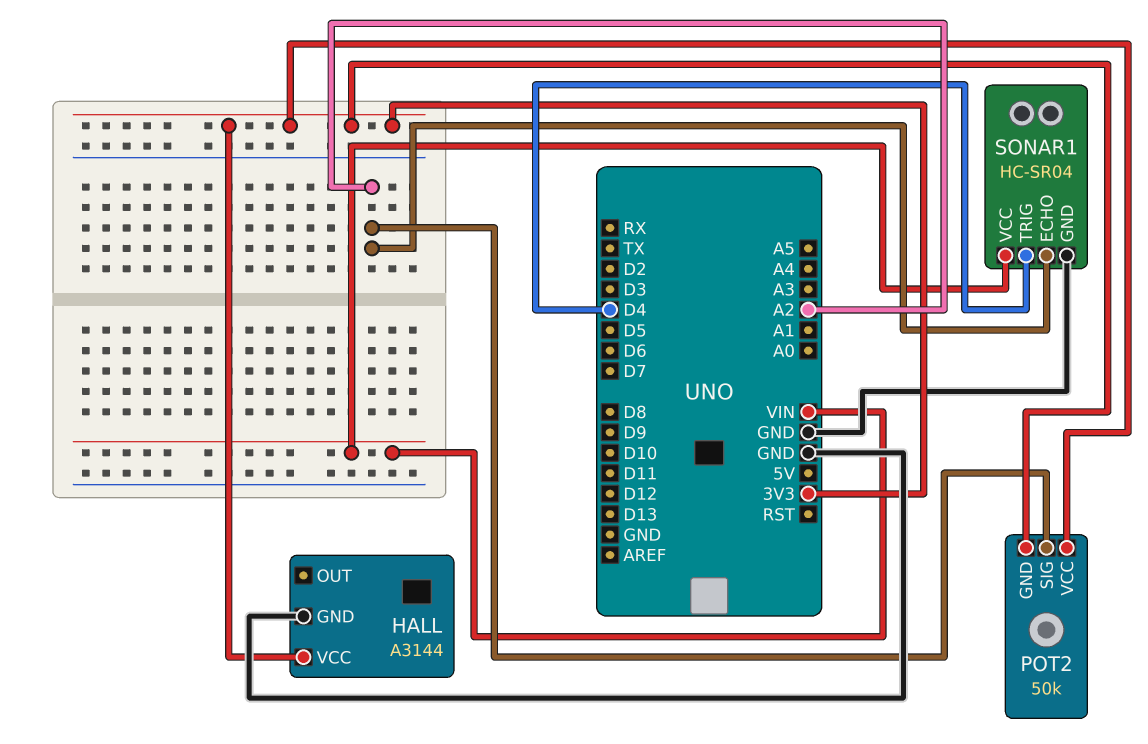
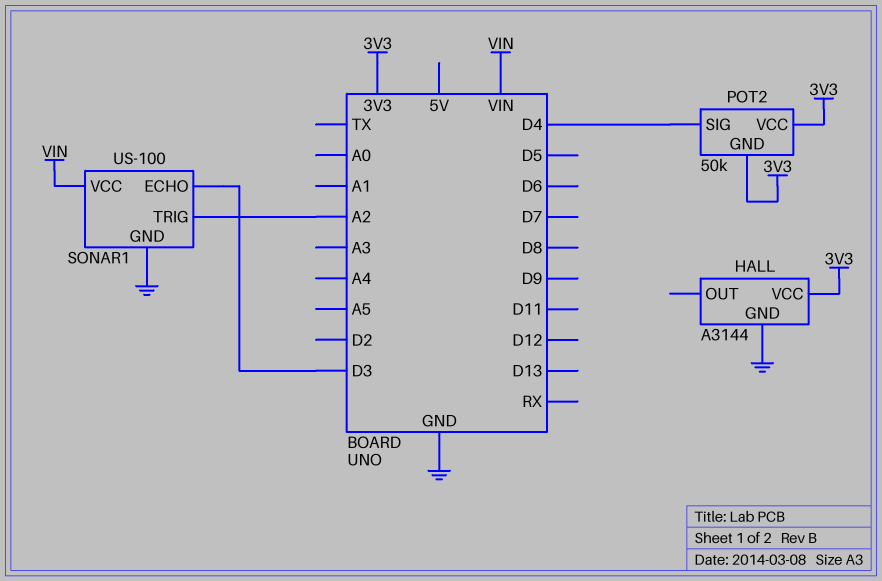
POT2 pin SIG: A2 -> D4
SONAR1: HC-SR04 -> US-100
SONAR1 pin ECHO: A2 -> D3
SONAR1 pin TRIG: D4 -> A2

